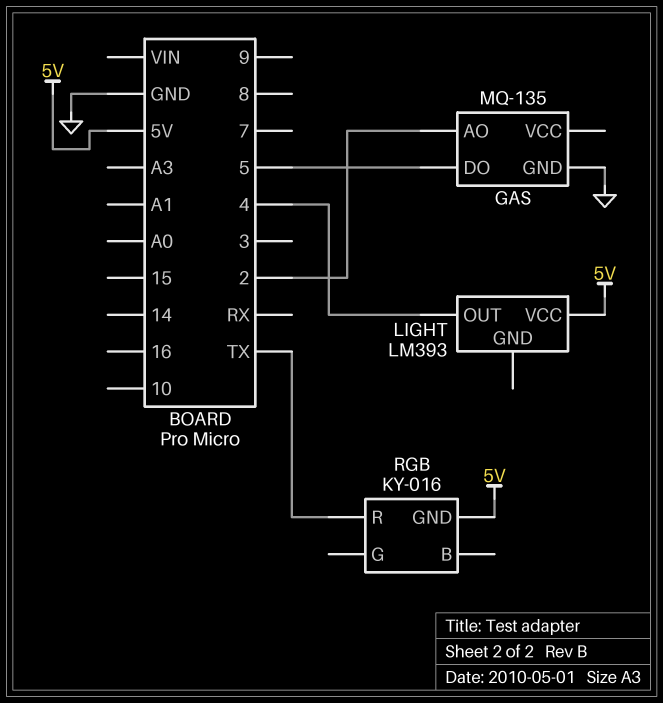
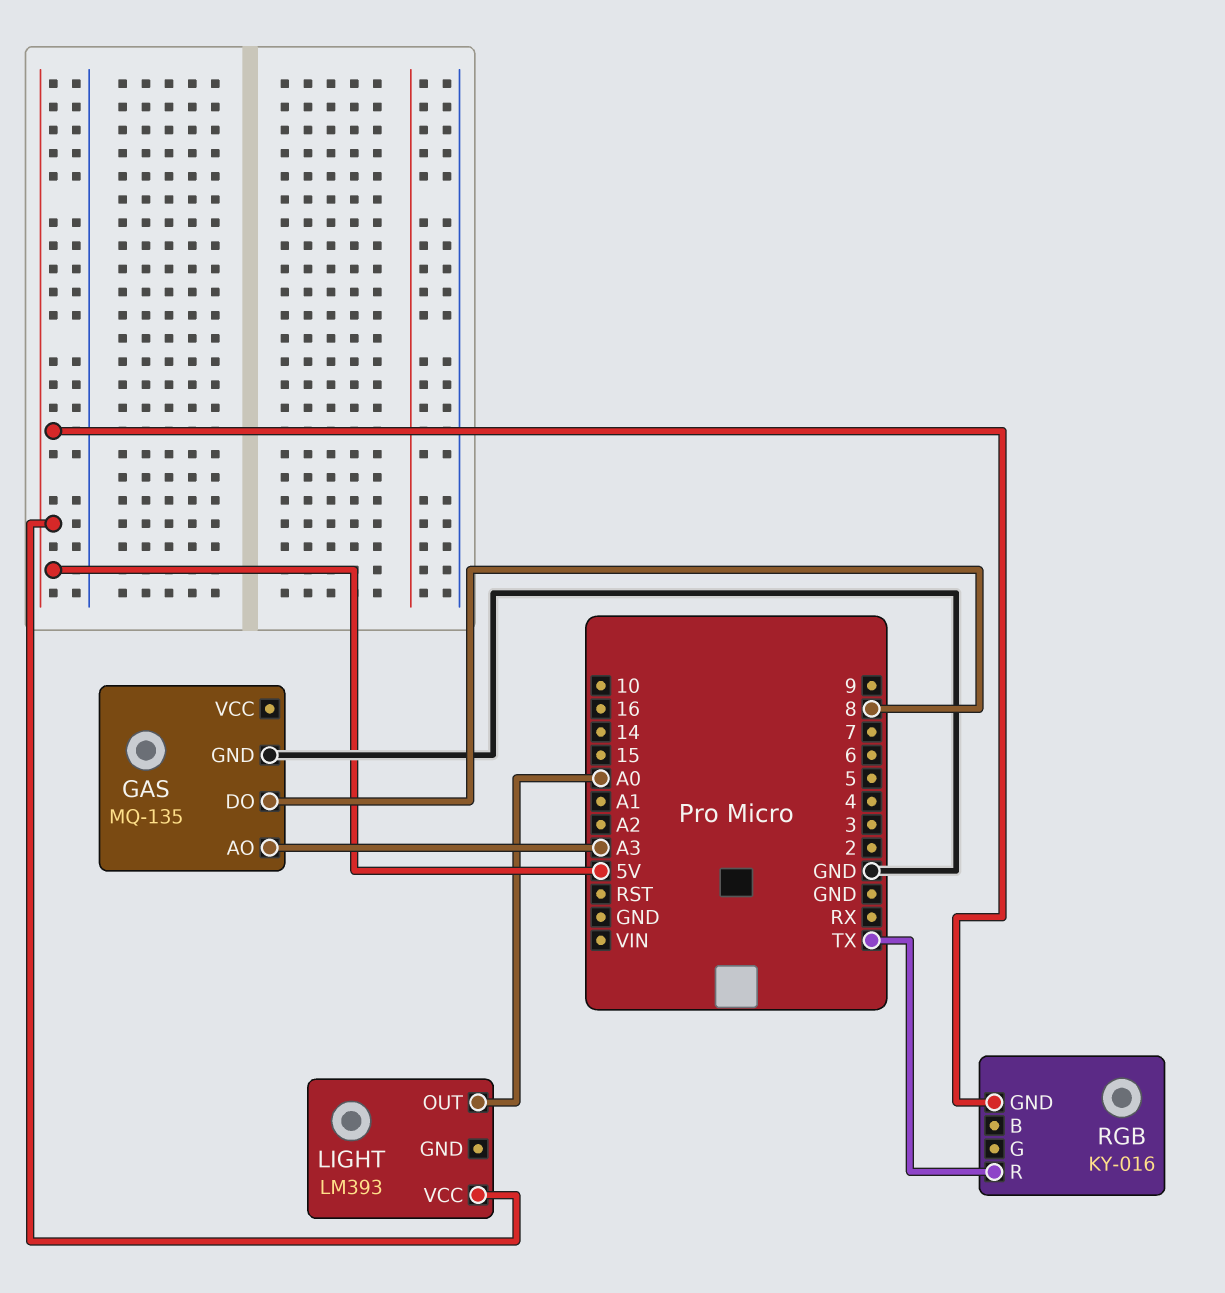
GAS pin AO: 2 -> A3
GAS pin DO: 5 -> 8
LIGHT pin OUT: 4 -> A0

